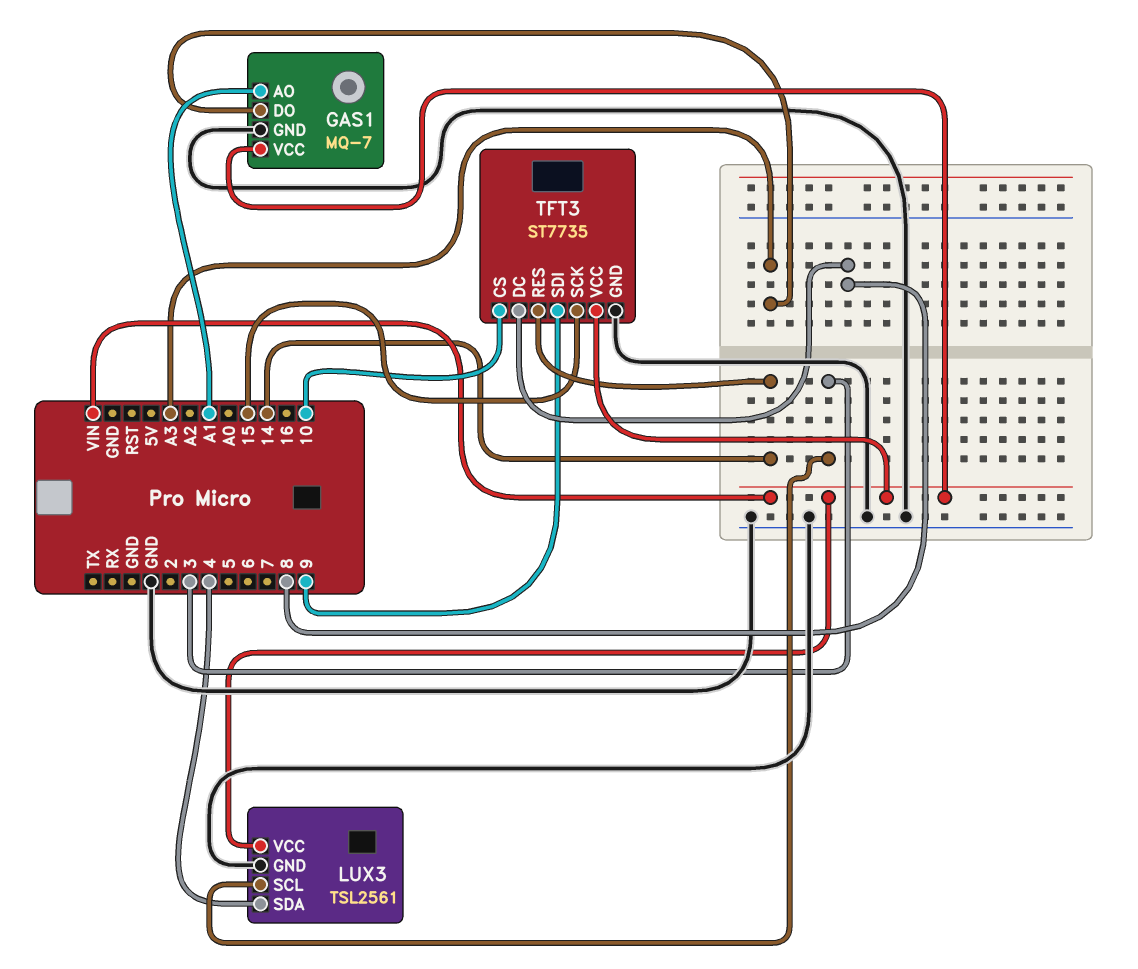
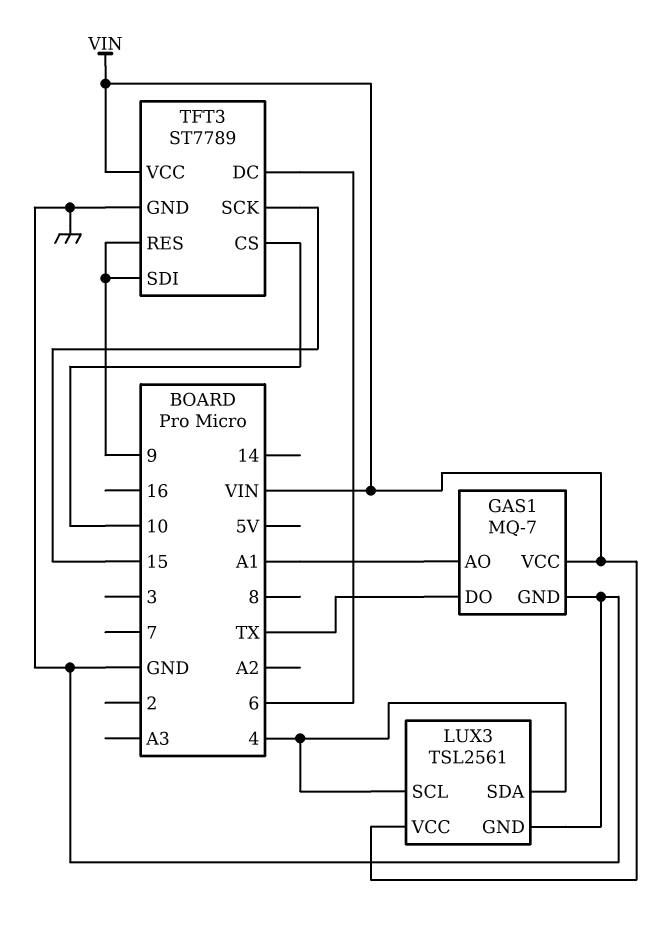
GAS1 pin DO: A3 -> TX
LUX3 pin SCL: 3 -> 4
TFT3: ST7735 -> ST7789
TFT3 pin DC: 8 -> 6
TFT3 pin RES: 14 -> 9

